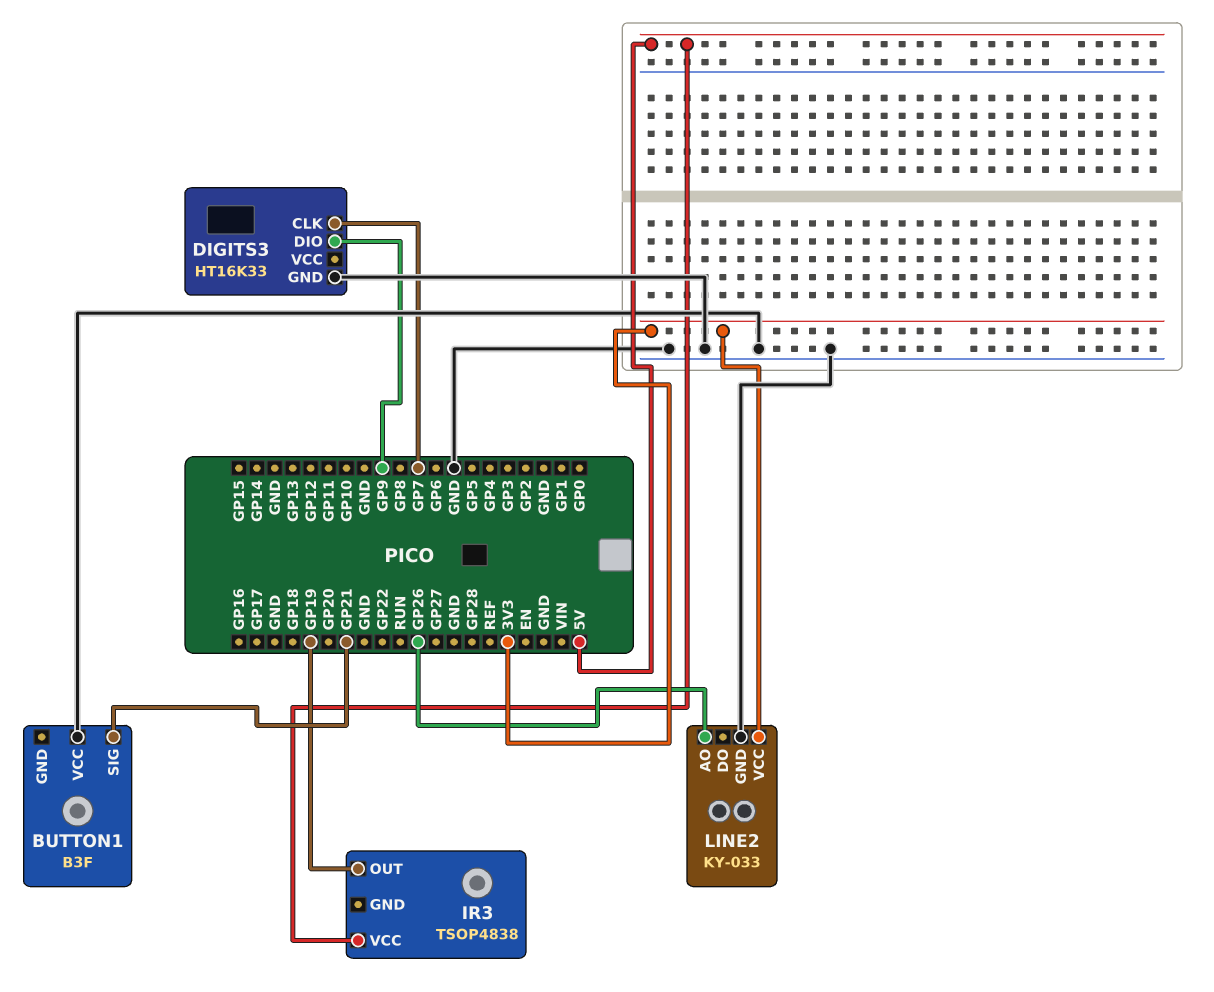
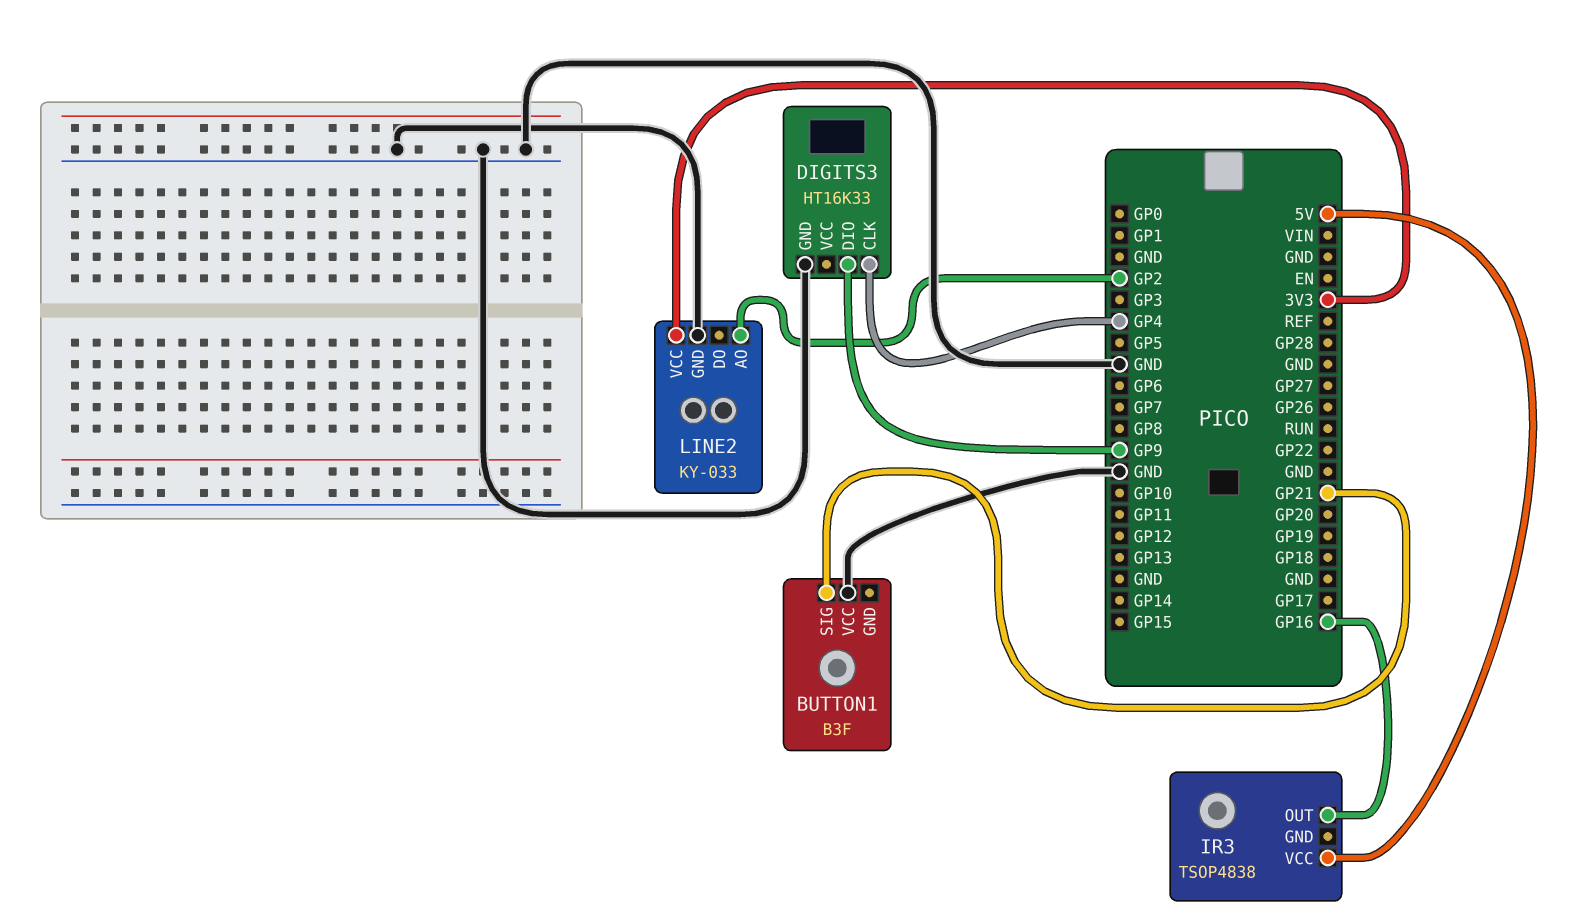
DIGITS3 pin CLK: GP7 -> GP4
IR3 pin OUT: GP19 -> GP16
LINE2 pin AO: GP26 -> GP2

